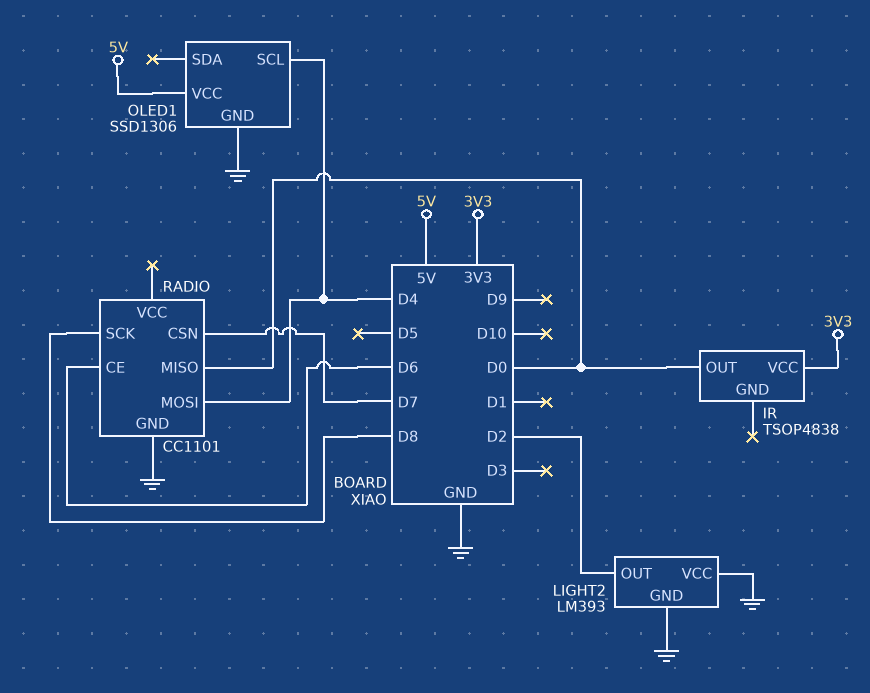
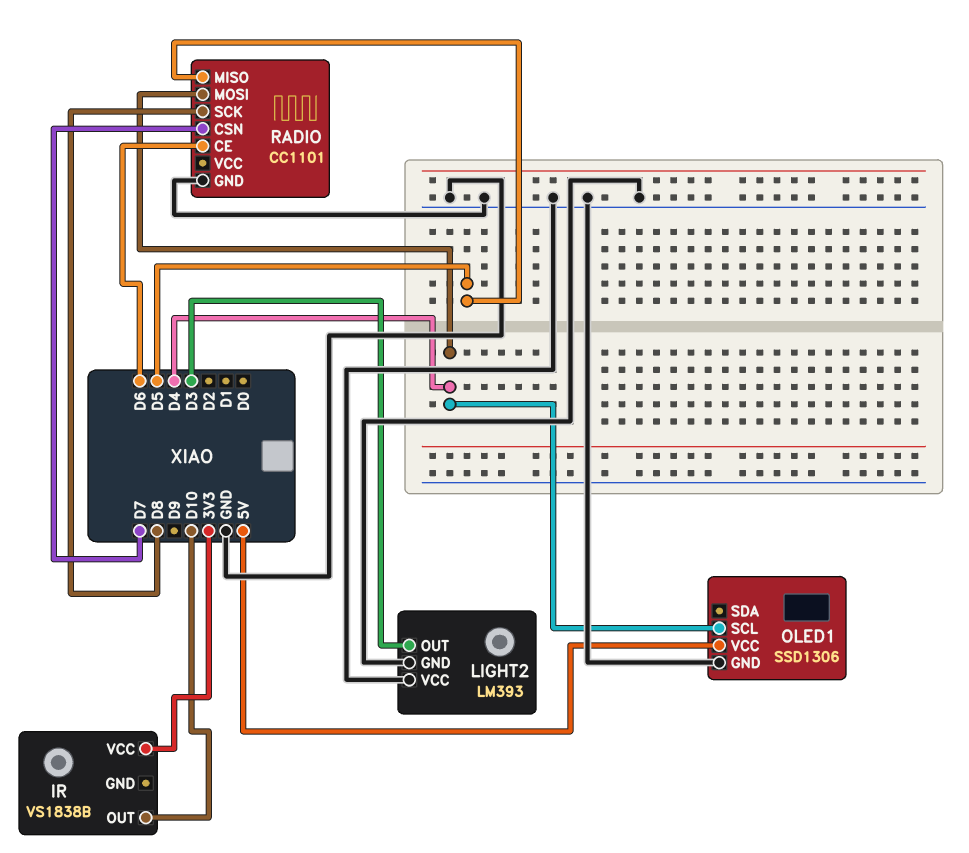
IR: TSOP4838 -> VS1838B
IR pin OUT: D0 -> D10
LIGHT2 pin OUT: D2 -> D3
RADIO pin MISO: D0 -> D5

